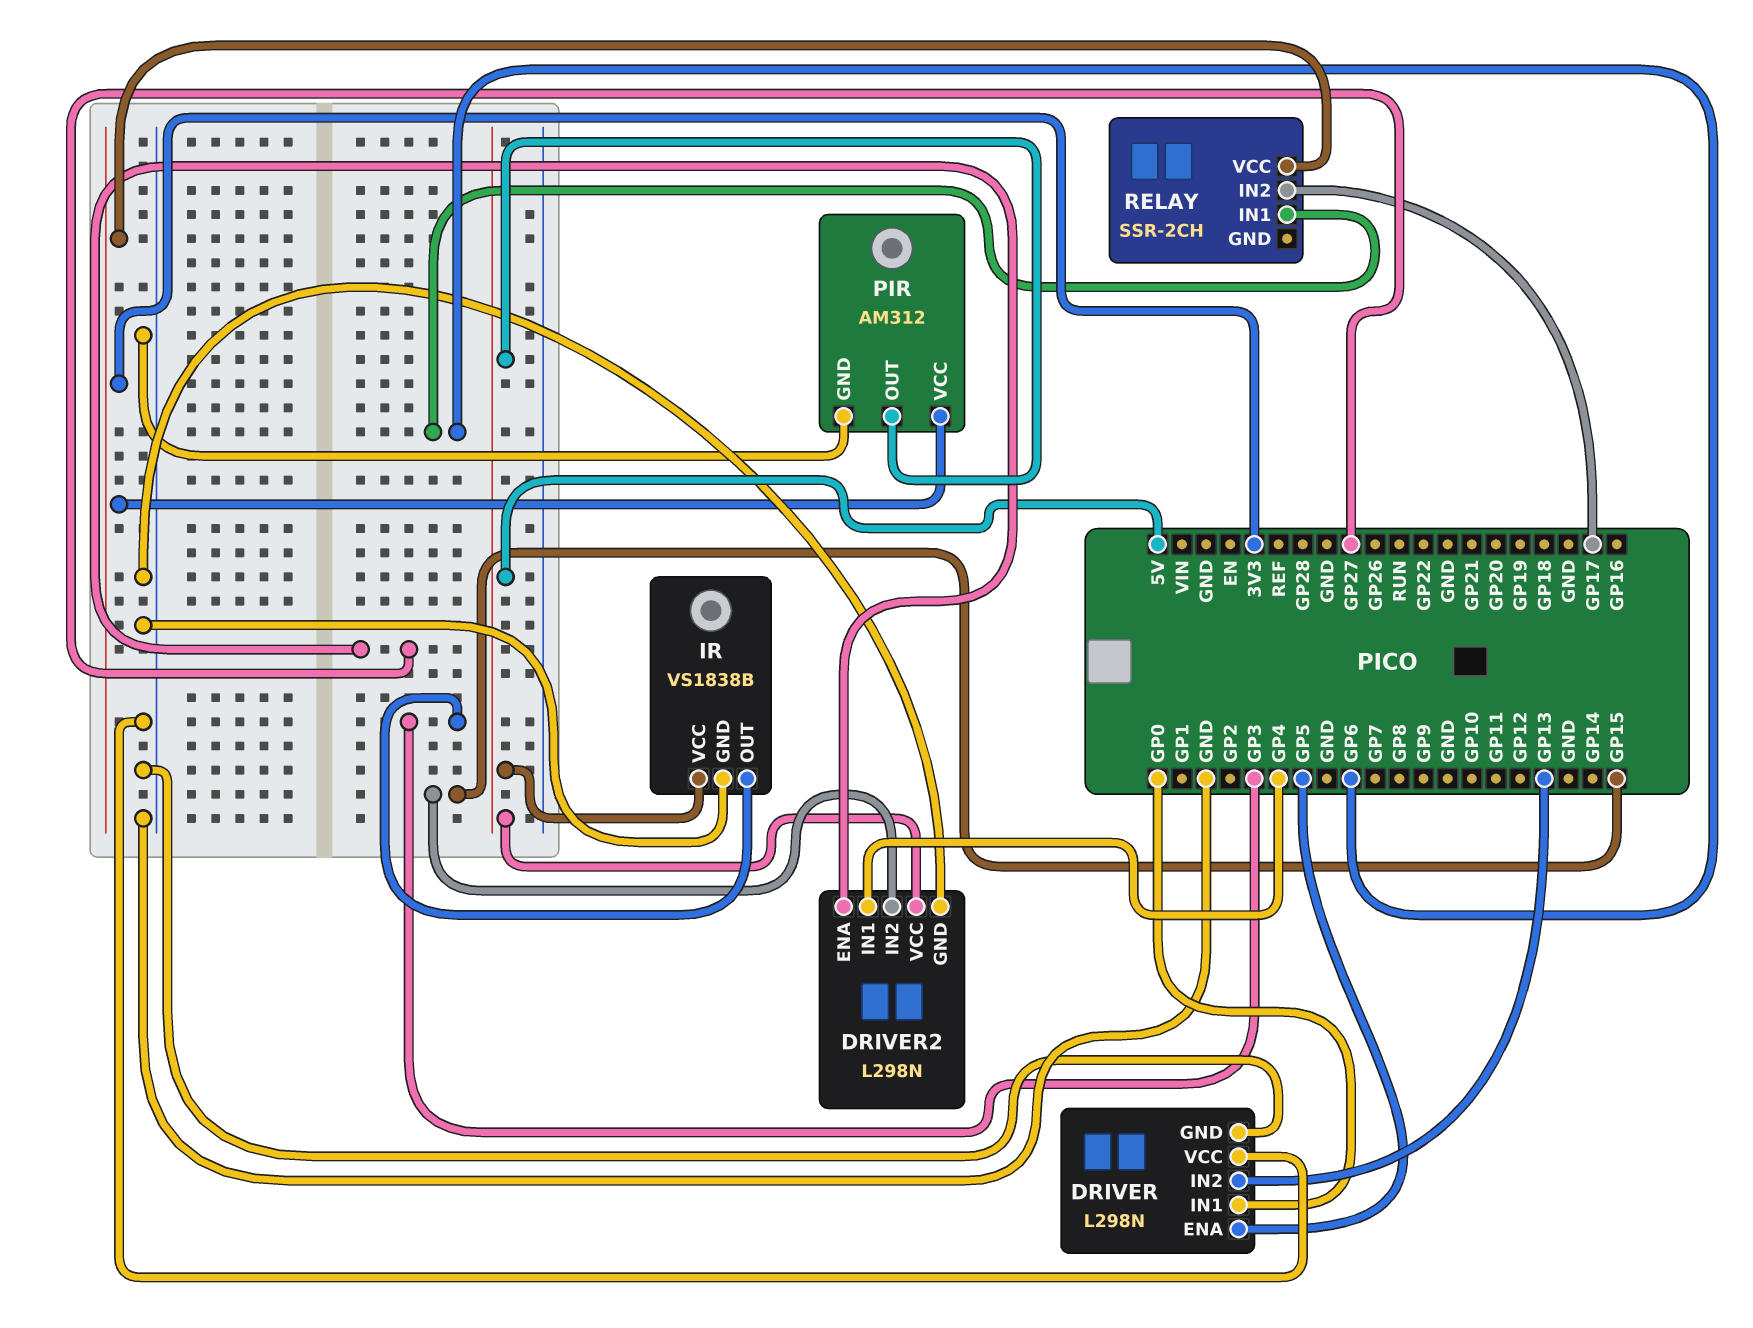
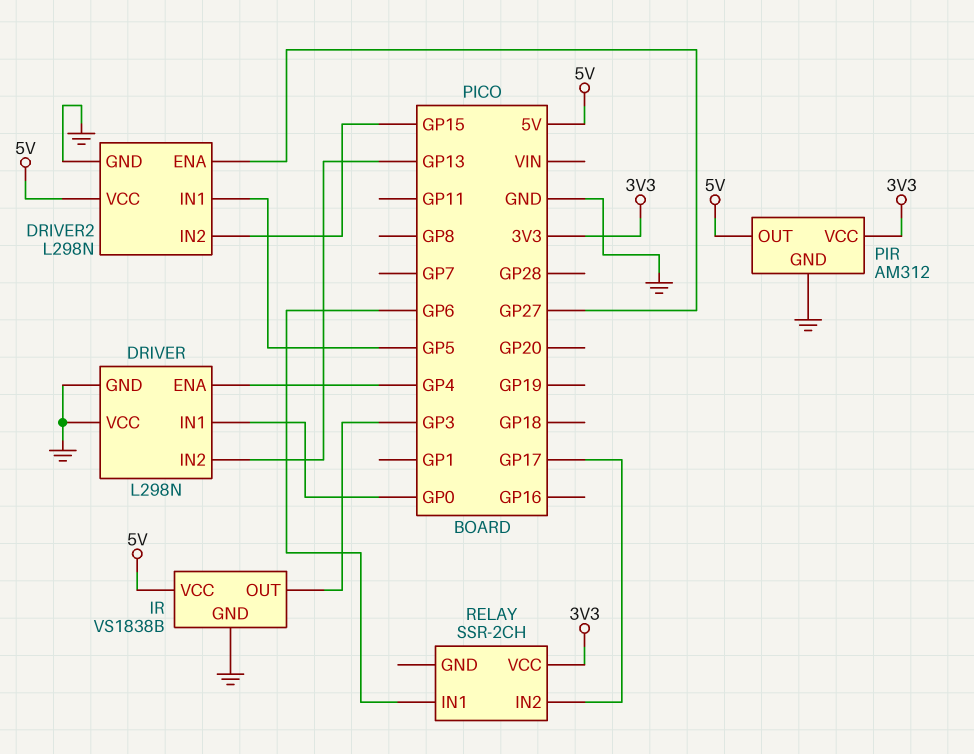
DRIVER pin ENA: GP5 -> GP4
DRIVER2 pin IN1: GP4 -> GP5

